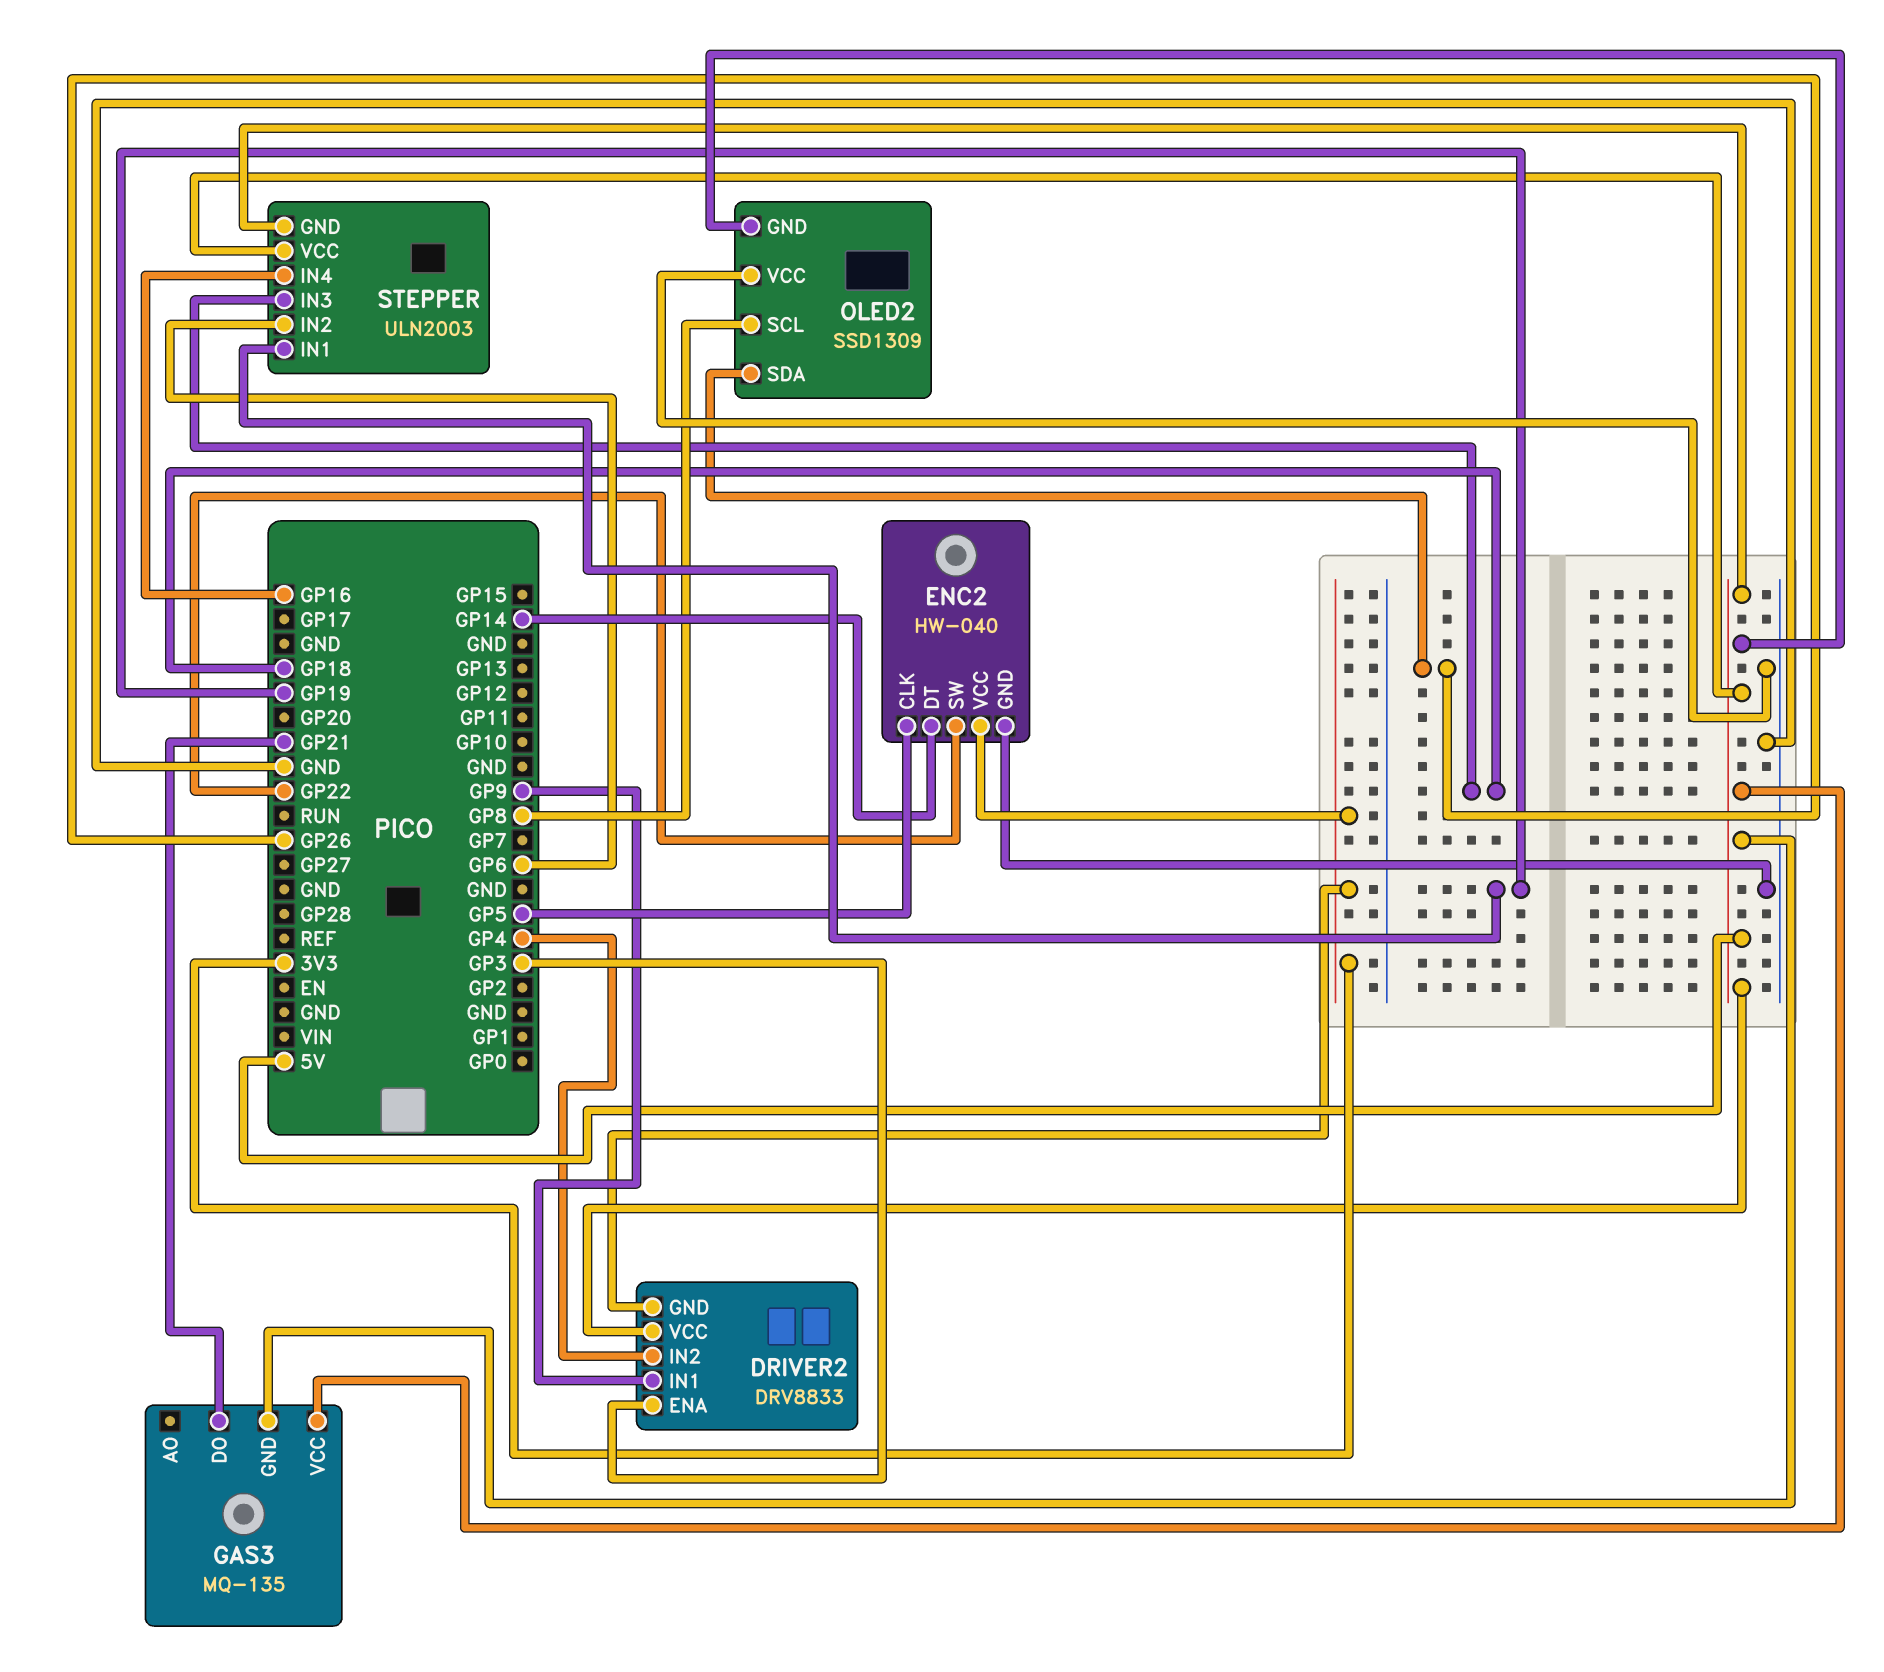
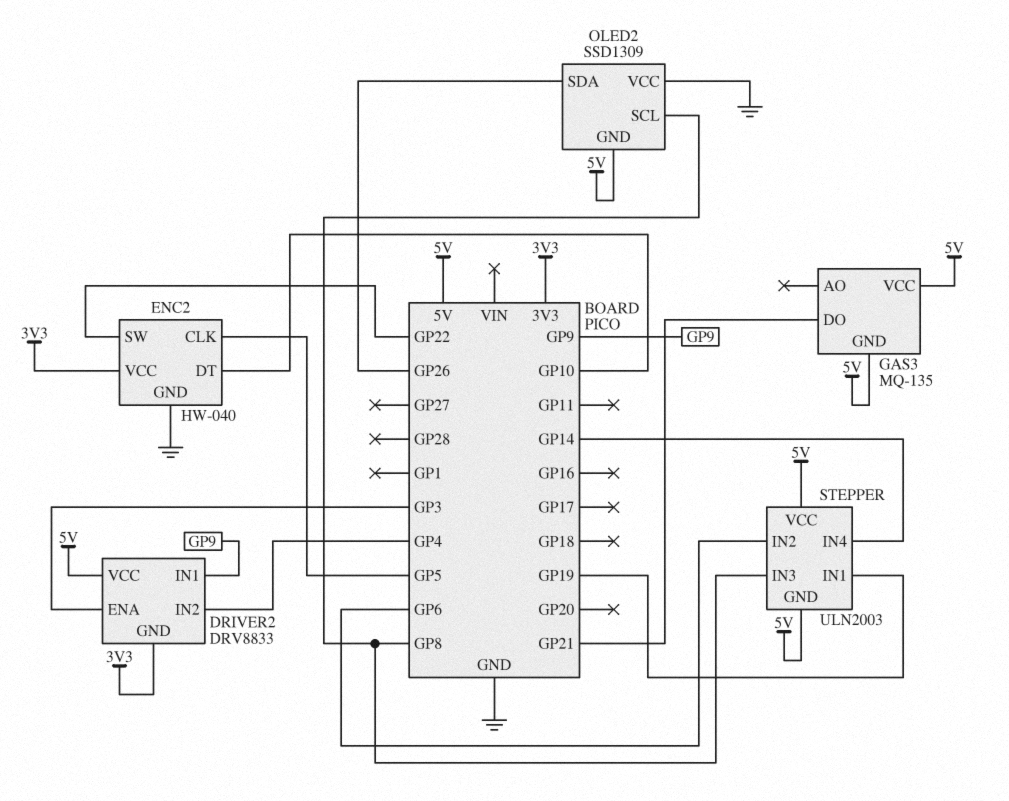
ENC2 pin DT: GP14 -> GP10
STEPPER pin IN3: GP18 -> GP8
STEPPER pin IN4: GP16 -> GP14

